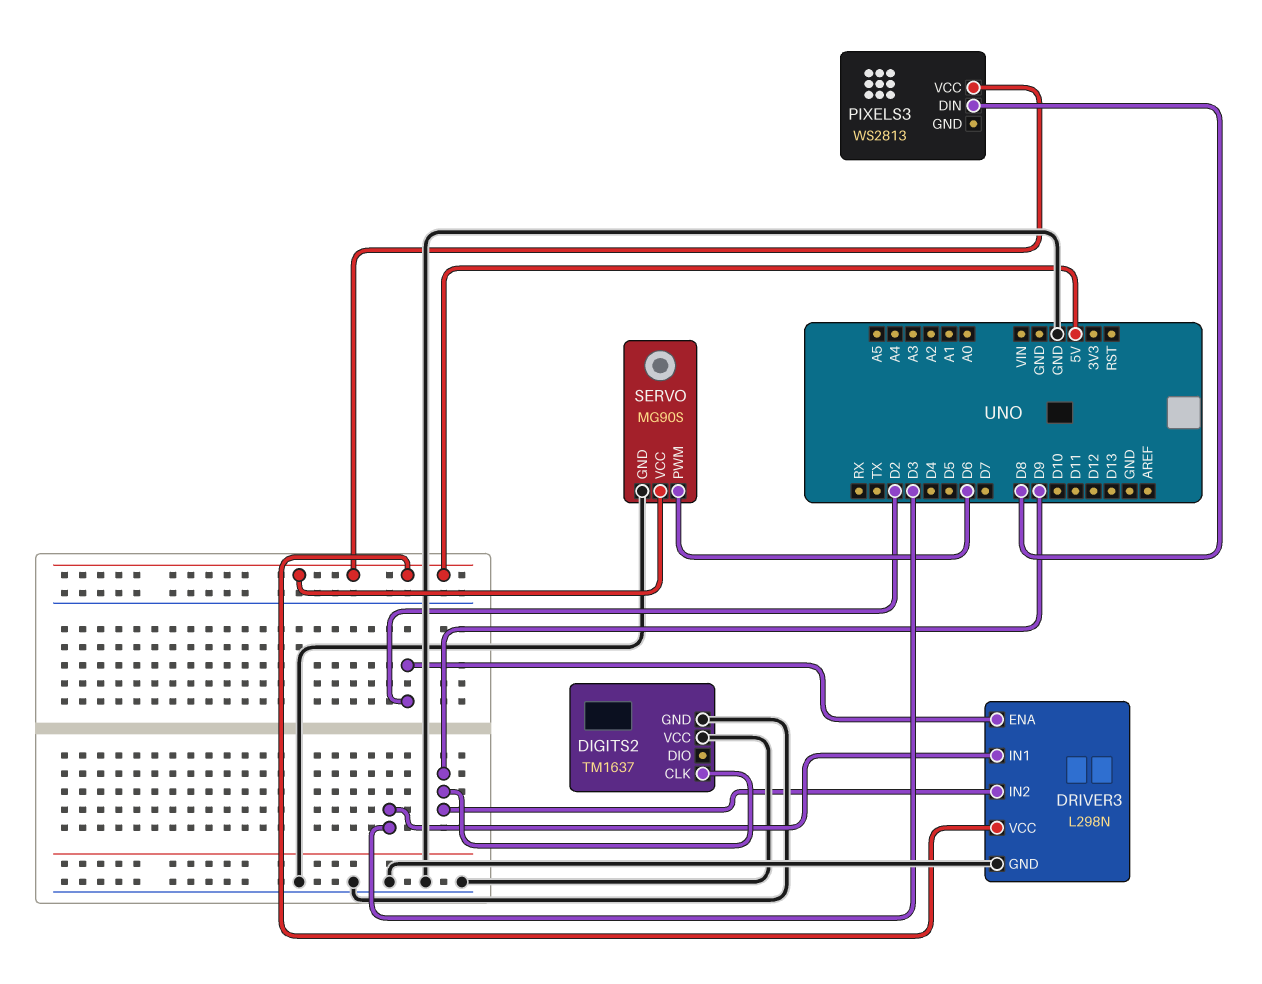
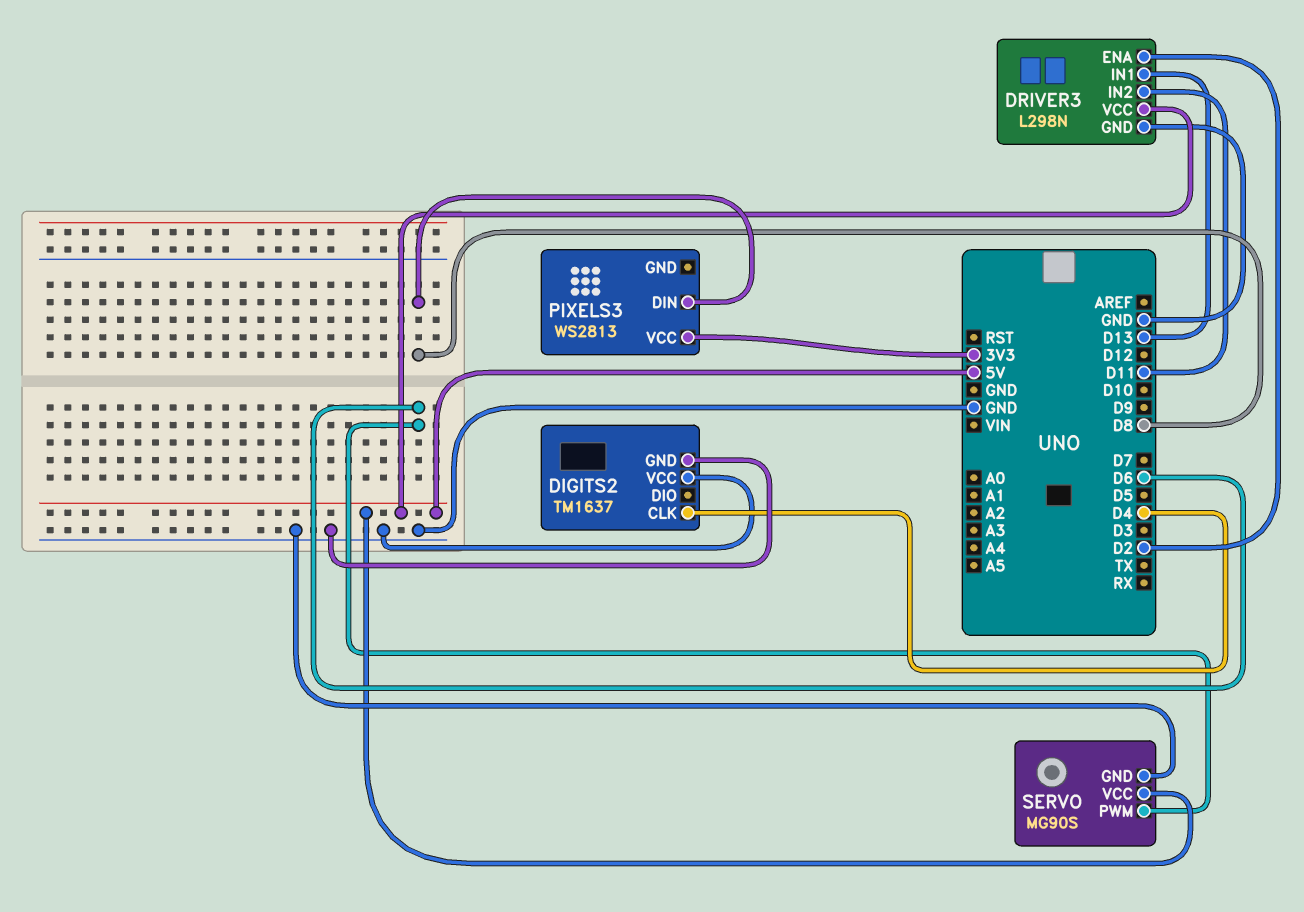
DIGITS2 pin CLK: D9 -> D4
DRIVER3 pin IN1: D3 -> D13
DRIVER3 pin IN2: D9 -> D11
PIXELS3 pin VCC: 5V -> 3V3

